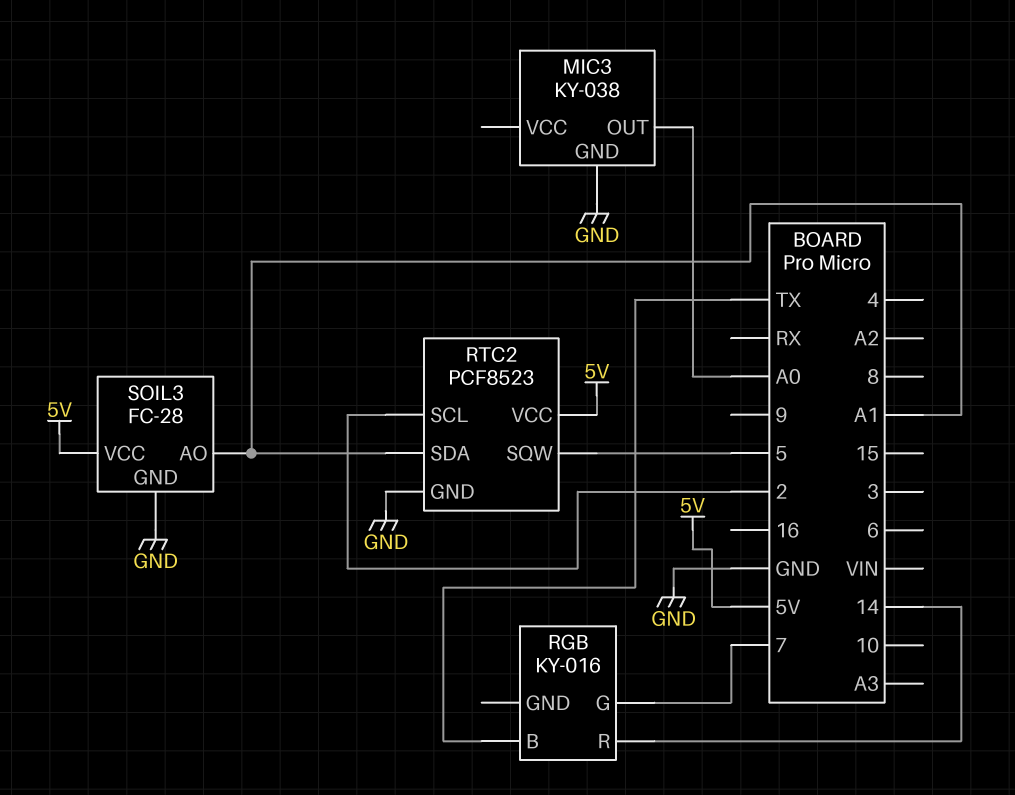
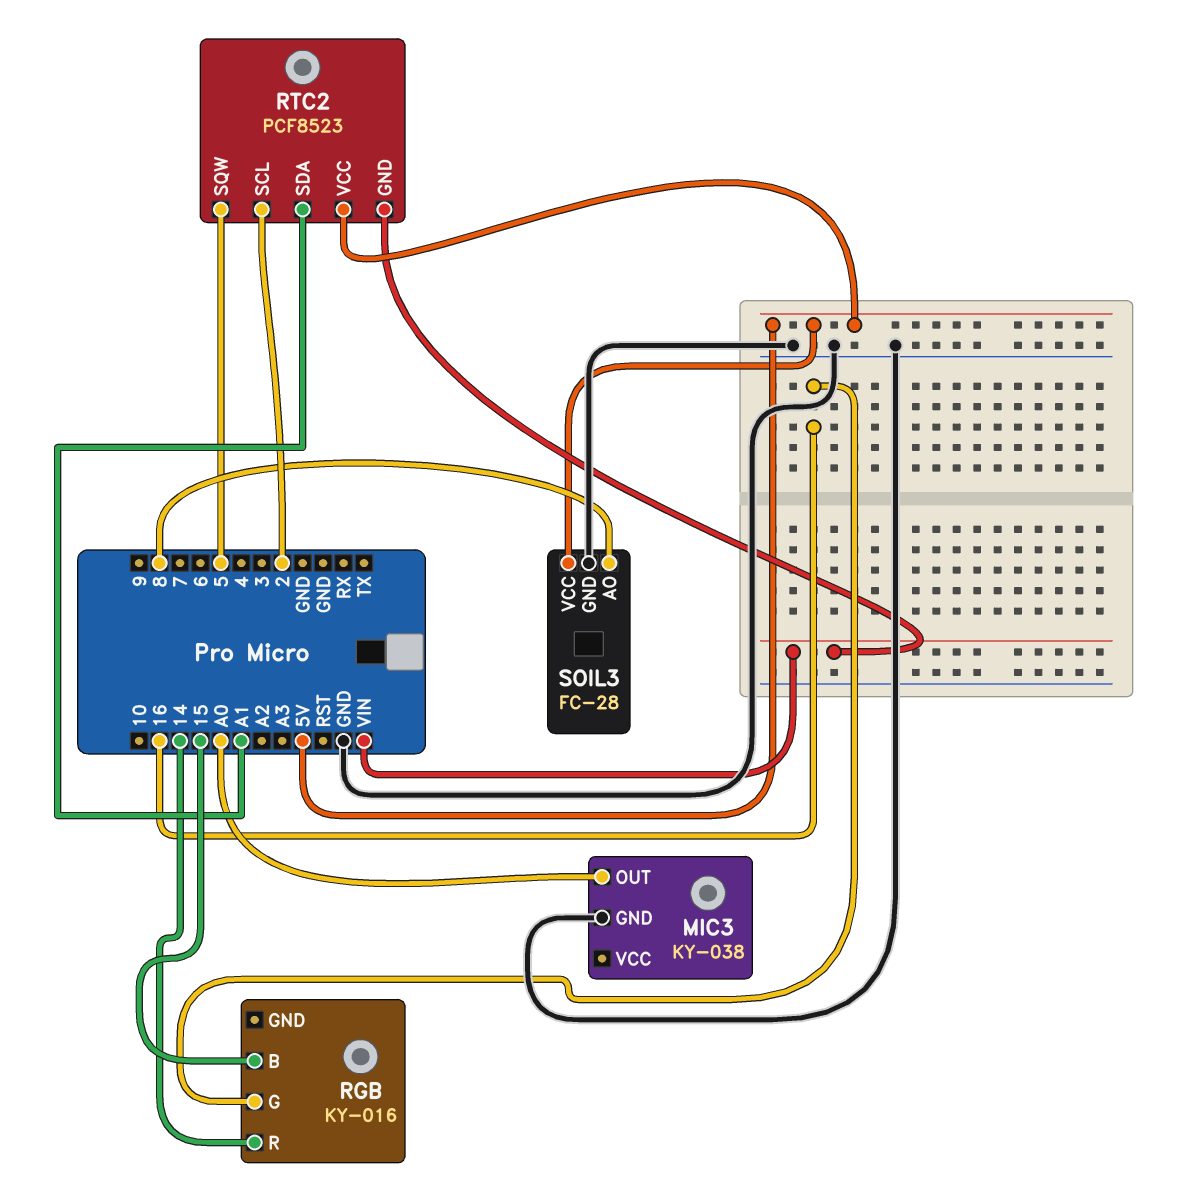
RGB pin B: TX -> 15
RGB pin G: 7 -> 16
RTC2 pin GND: GND -> VIN
SOIL3 pin AO: A1 -> 8

